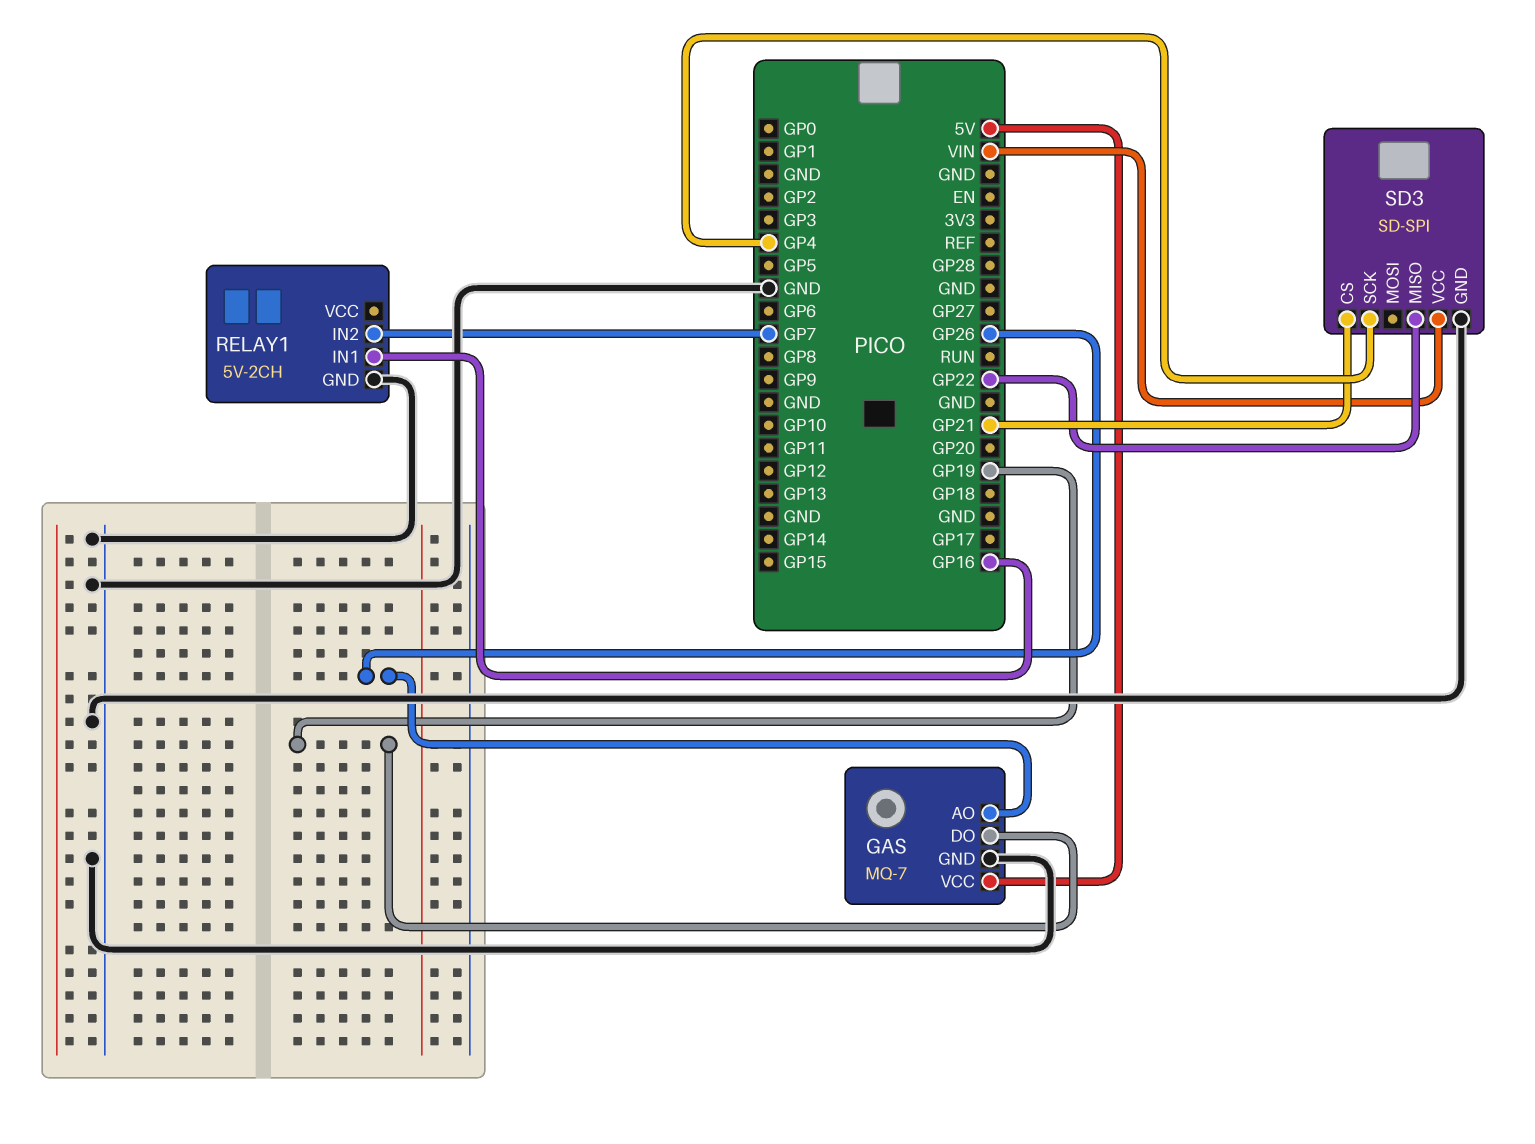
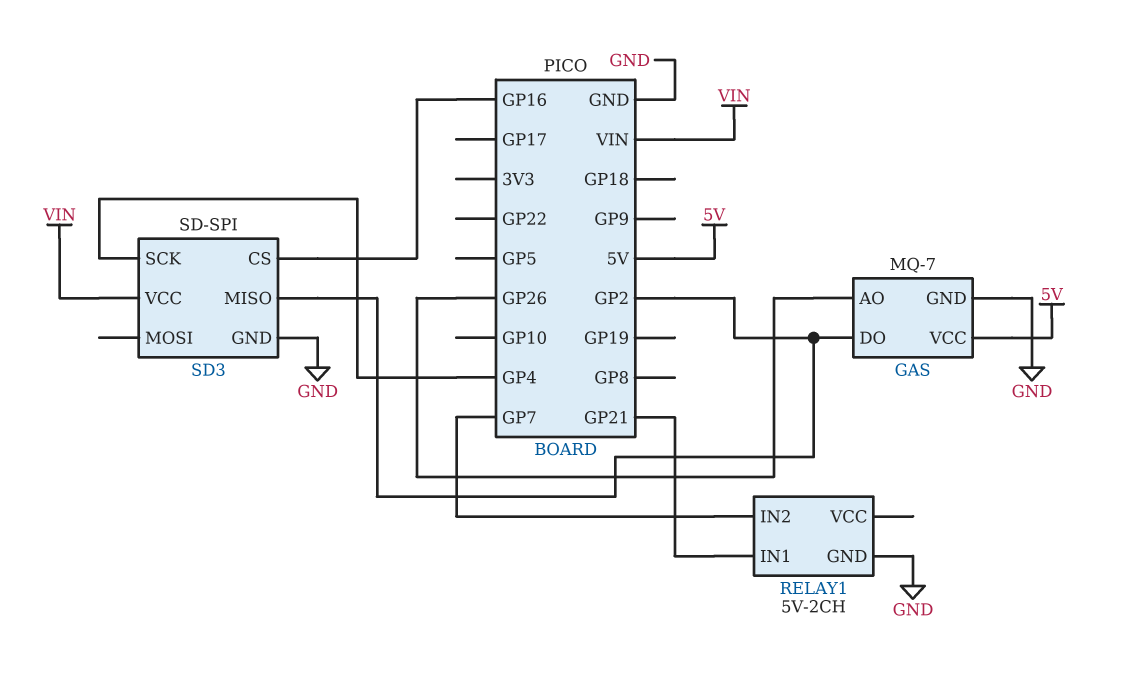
GAS pin DO: GP19 -> GP2
RELAY1 pin IN1: GP16 -> GP21
SD3 pin CS: GP21 -> GP16
SD3 pin MISO: GP22 -> GP2

